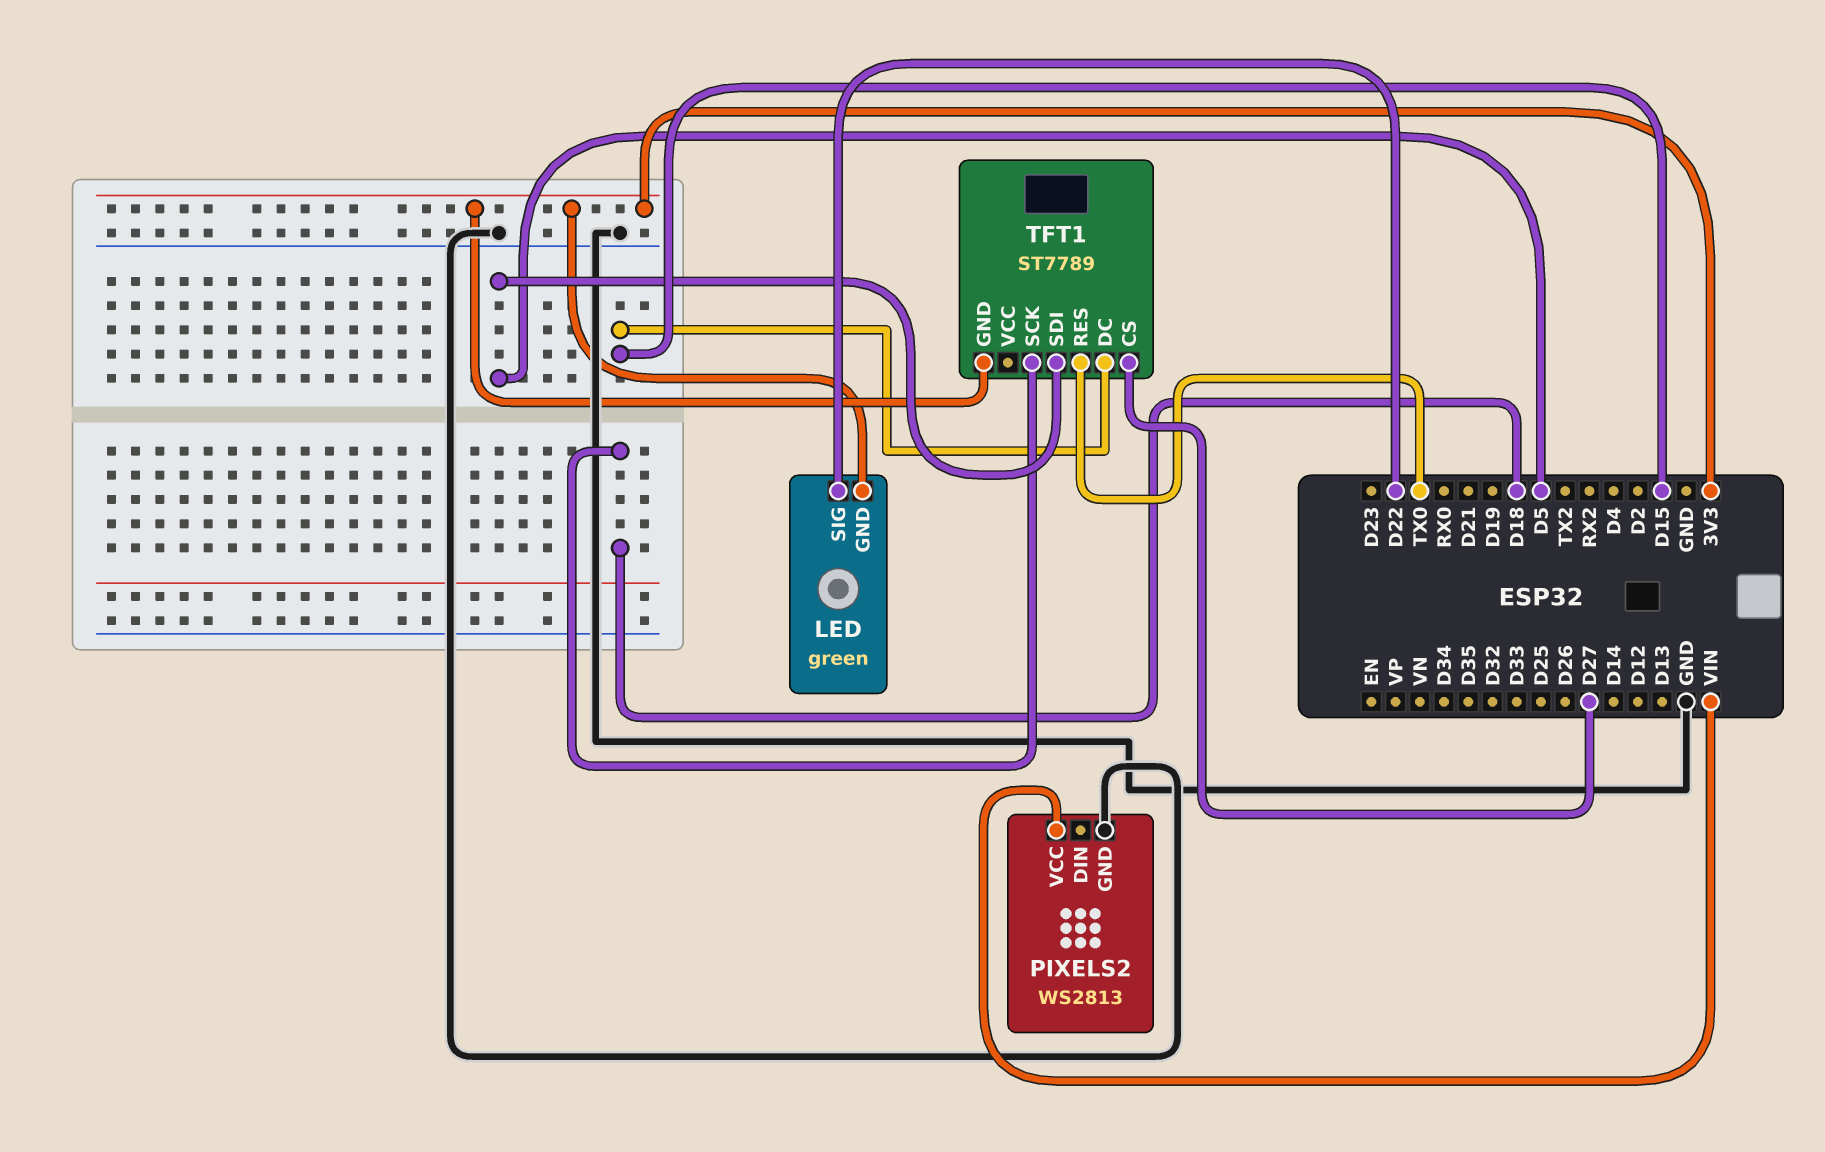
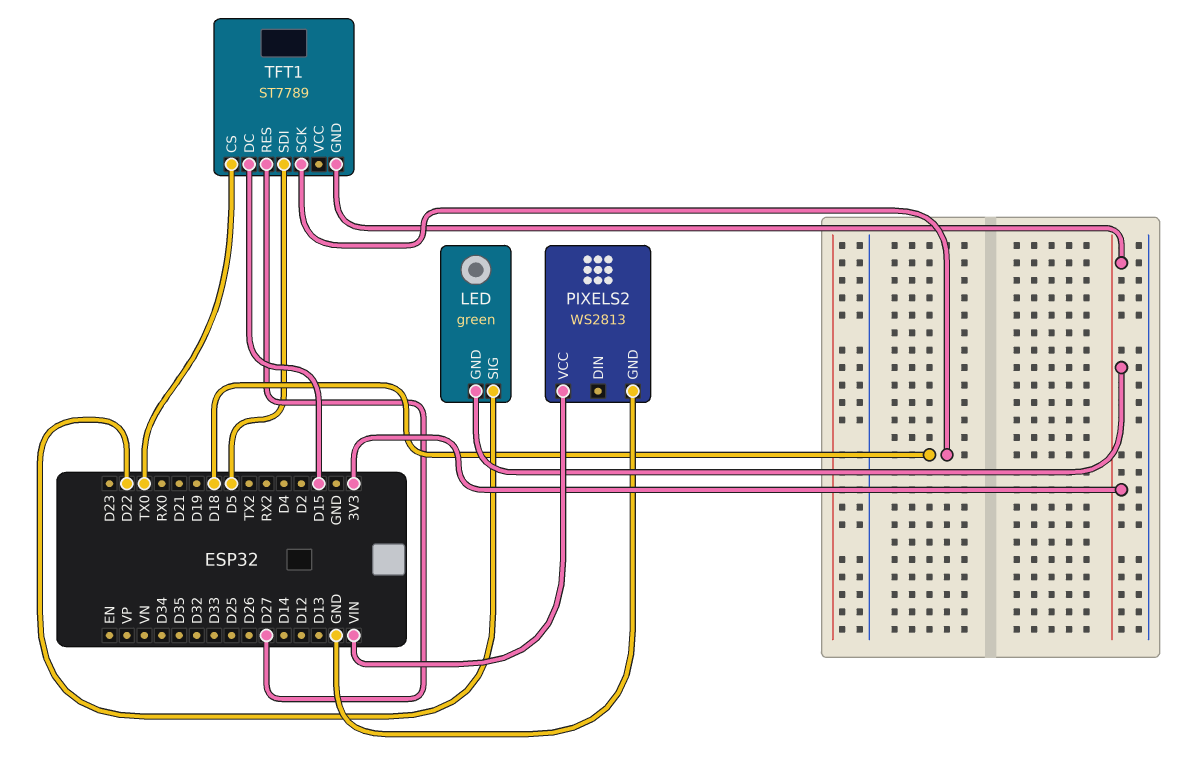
TFT1 pin CS: D27 -> TX0
TFT1 pin RES: TX0 -> D27

